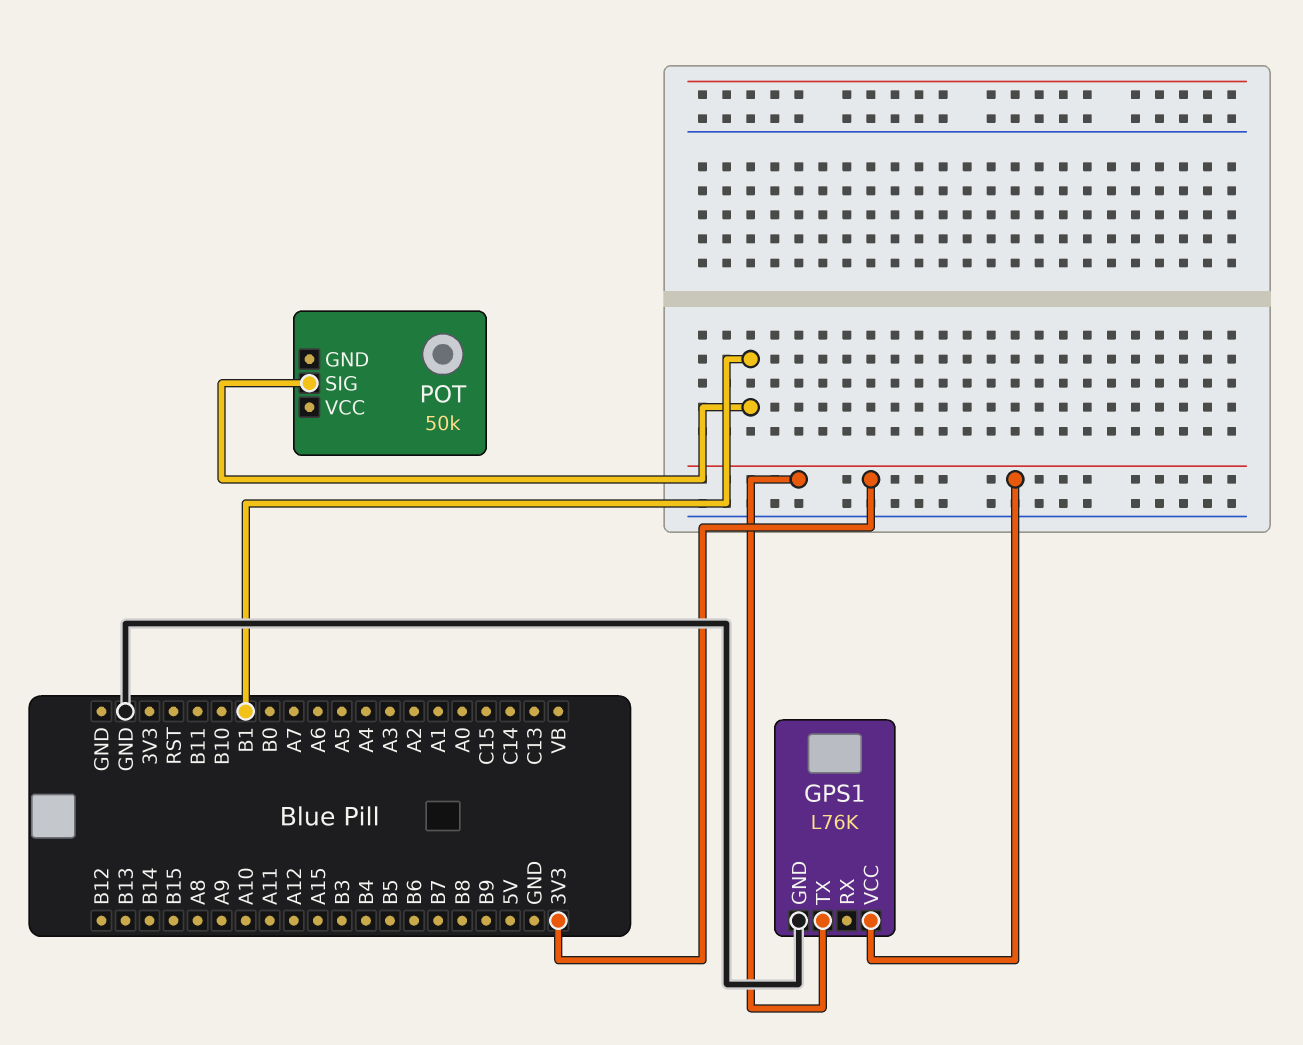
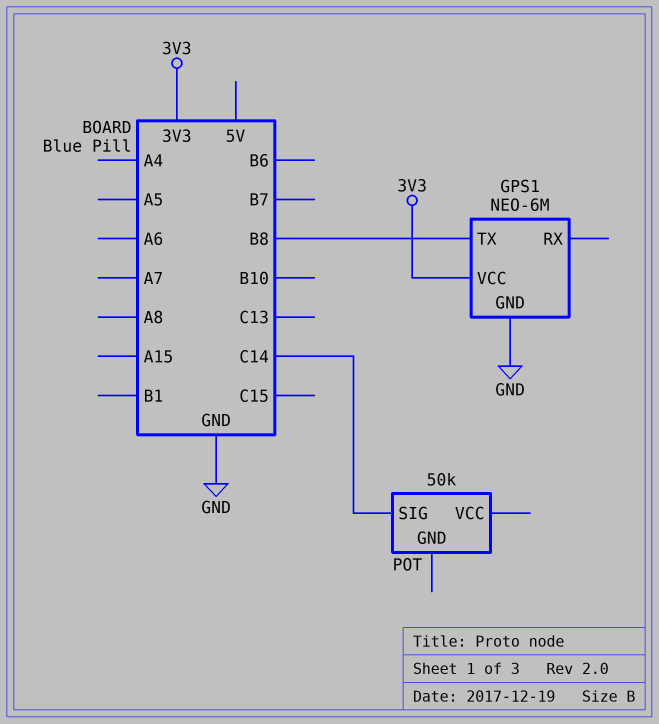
GPS1: L76K -> NEO-6M
GPS1 pin TX: 3V3 -> B8
POT pin SIG: B1 -> C14

